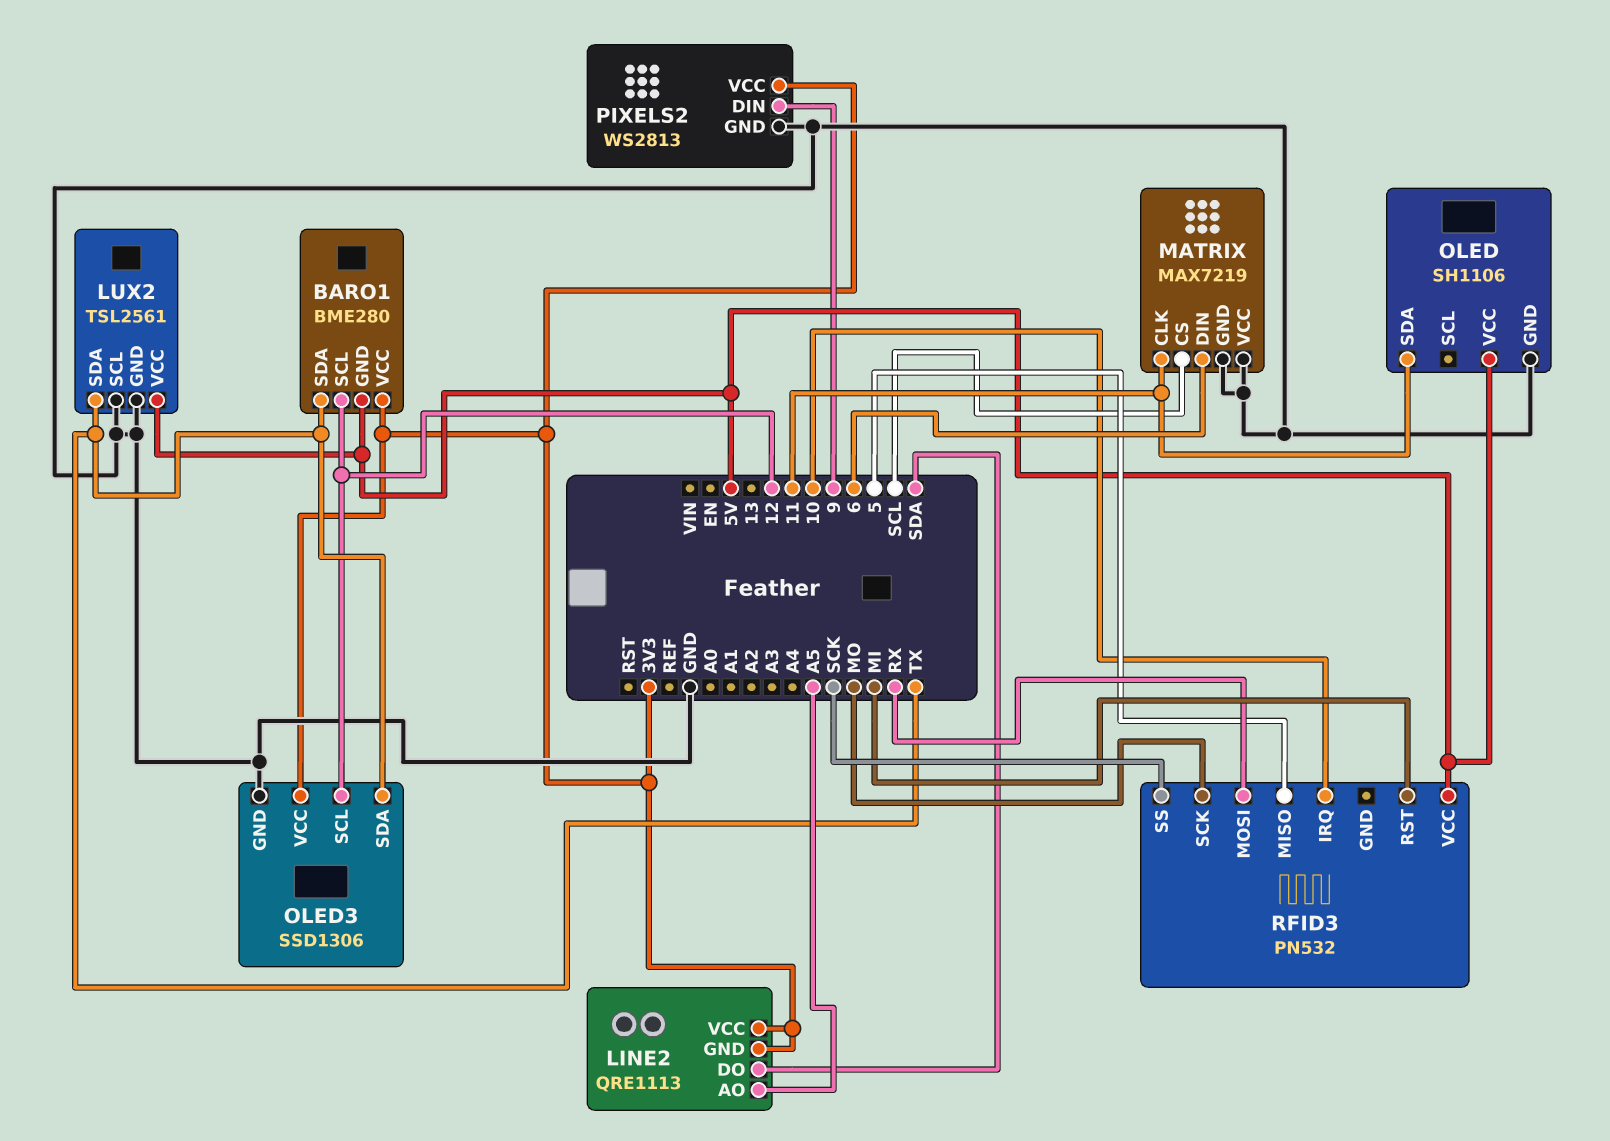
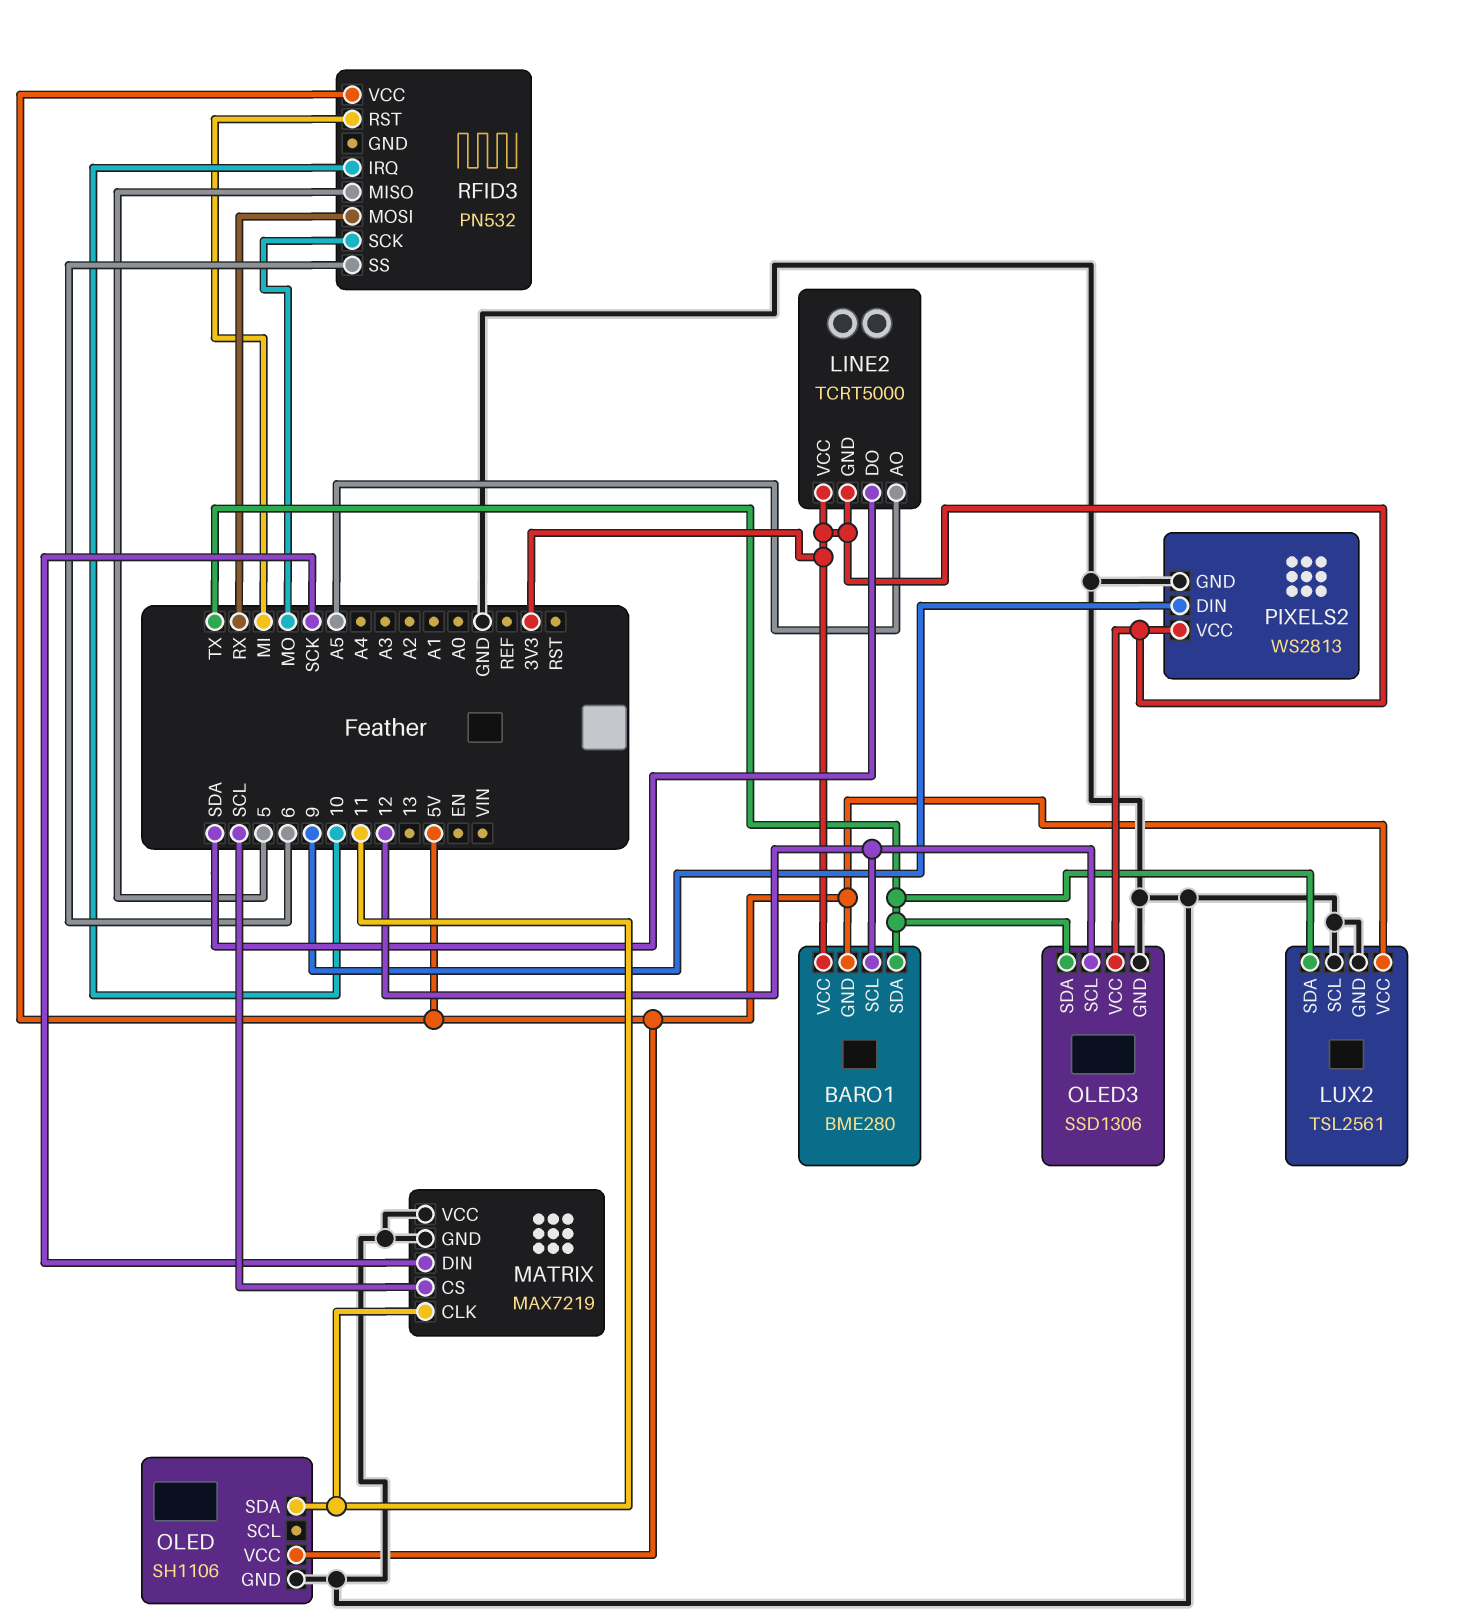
LINE2: QRE1113 -> TCRT5000
MATRIX pin DIN: 6 -> SCK
RFID3 pin SS: SCK -> 6

